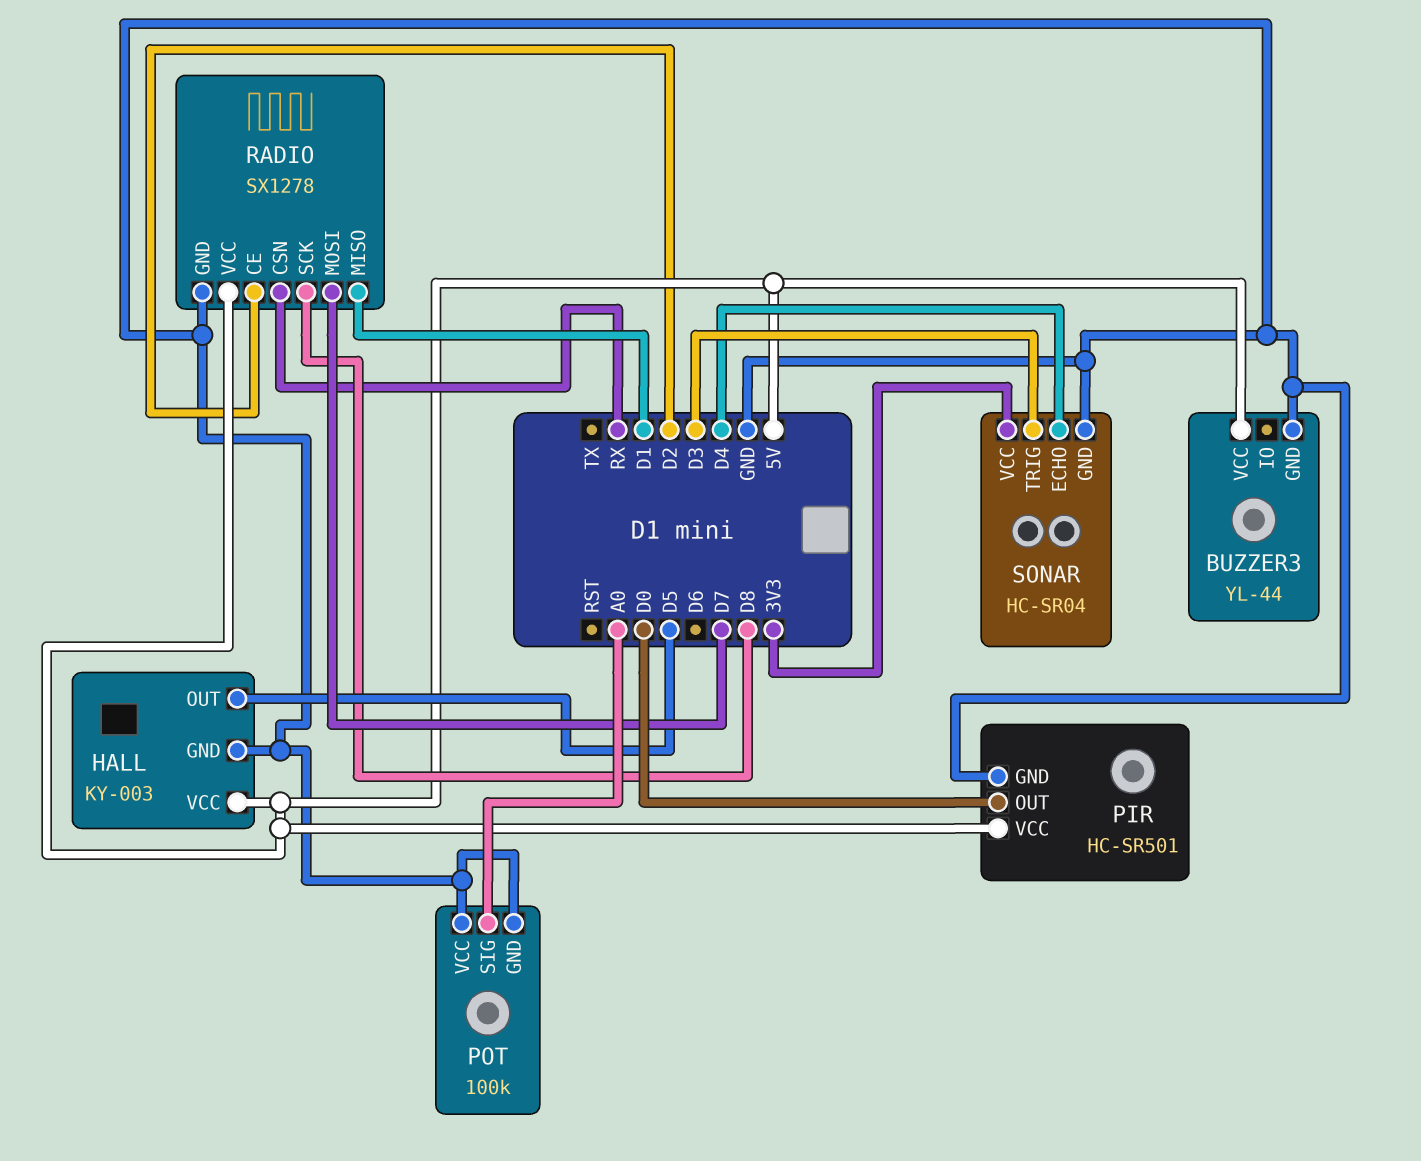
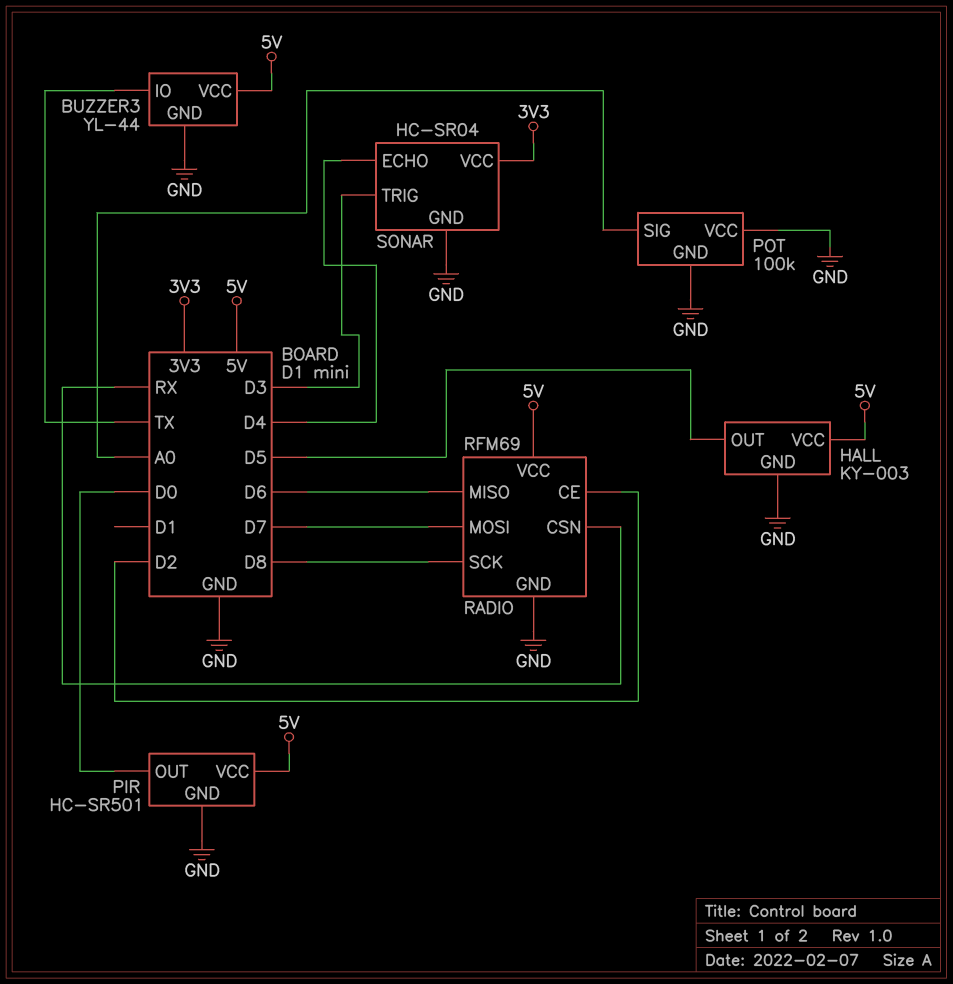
BUZZER3 pin IO: none -> TX
RADIO: SX1278 -> RFM69
RADIO pin MISO: D1 -> D6

